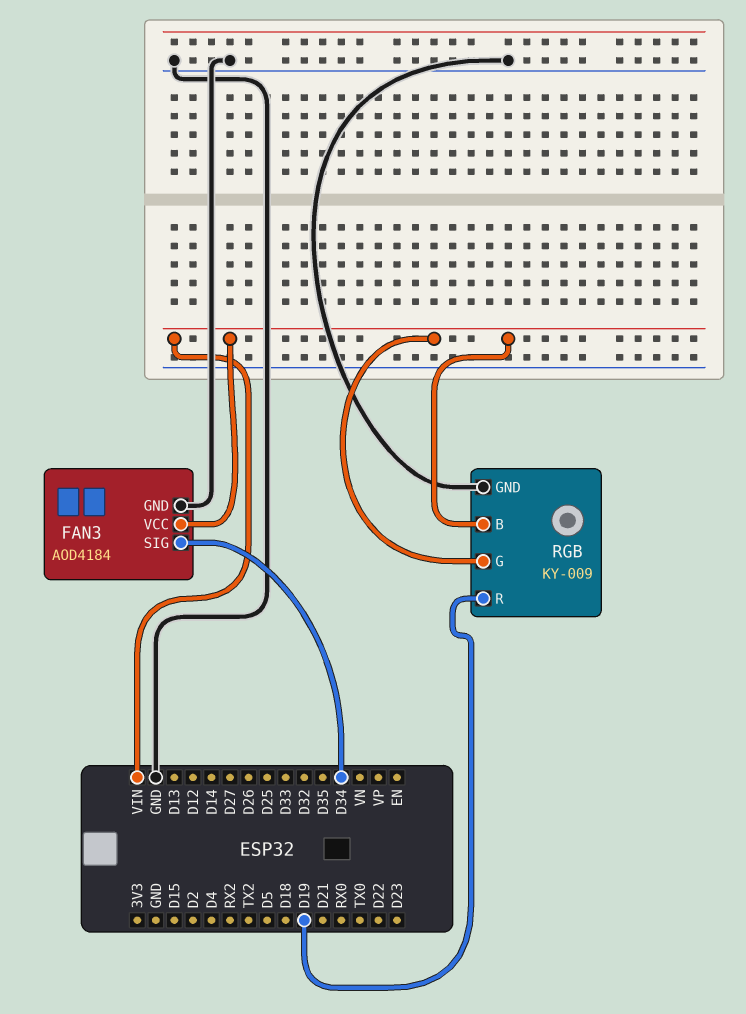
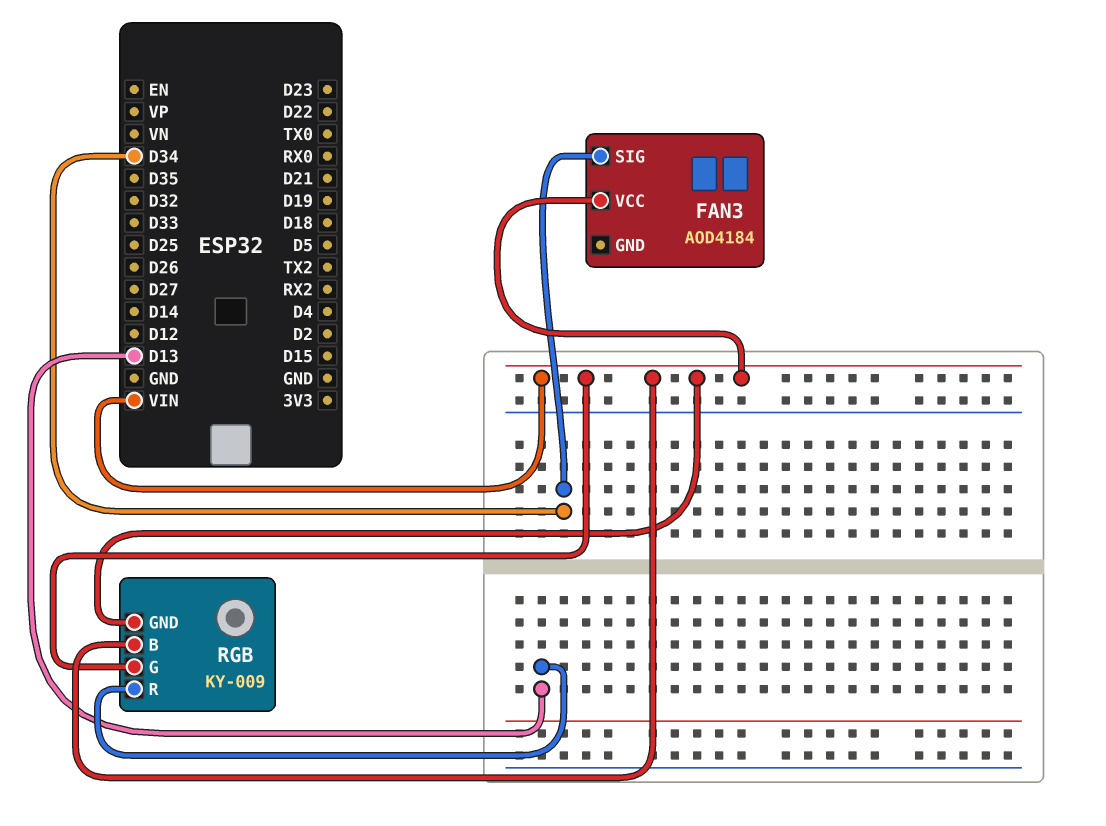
FAN3 pin GND: GND -> none
RGB pin GND: GND -> VIN
RGB pin R: D19 -> D13

